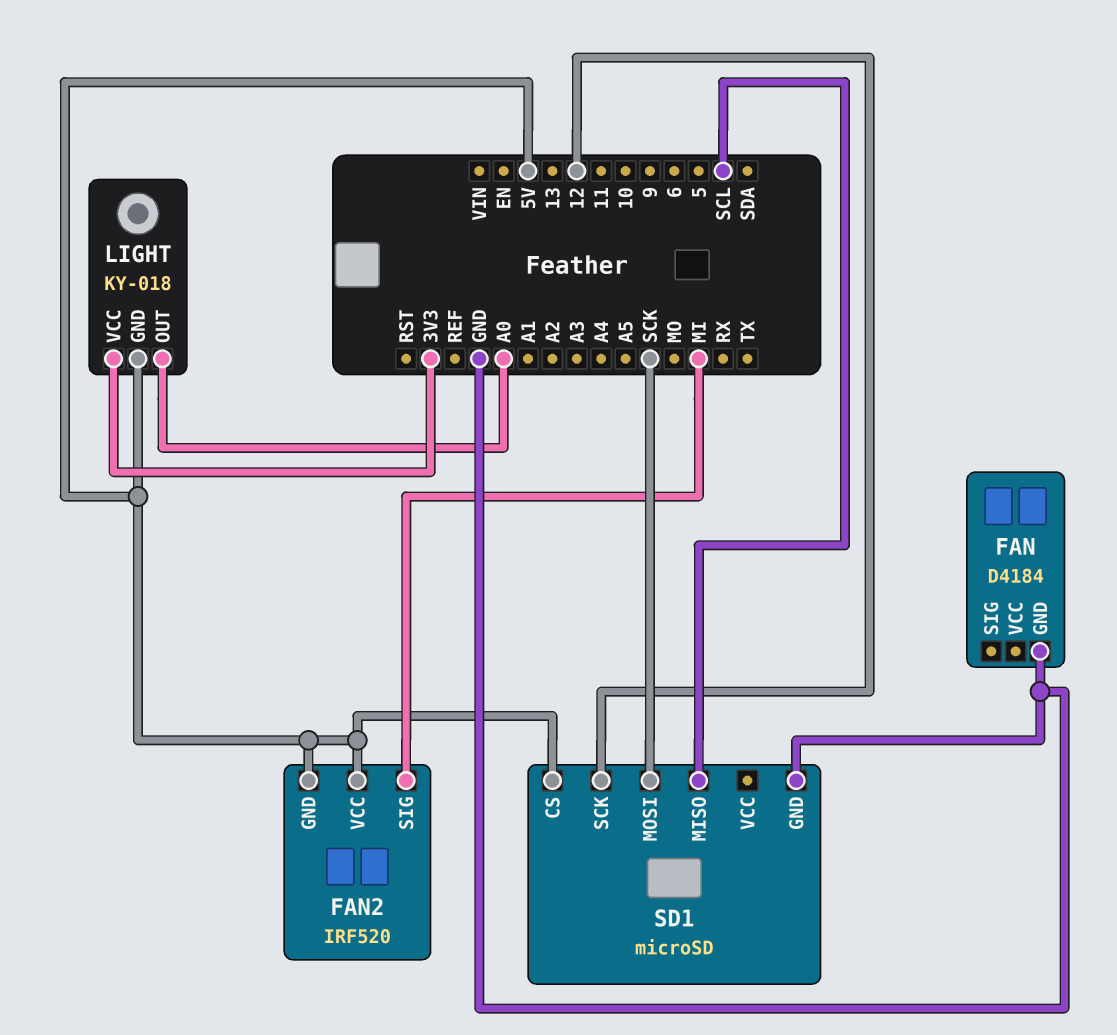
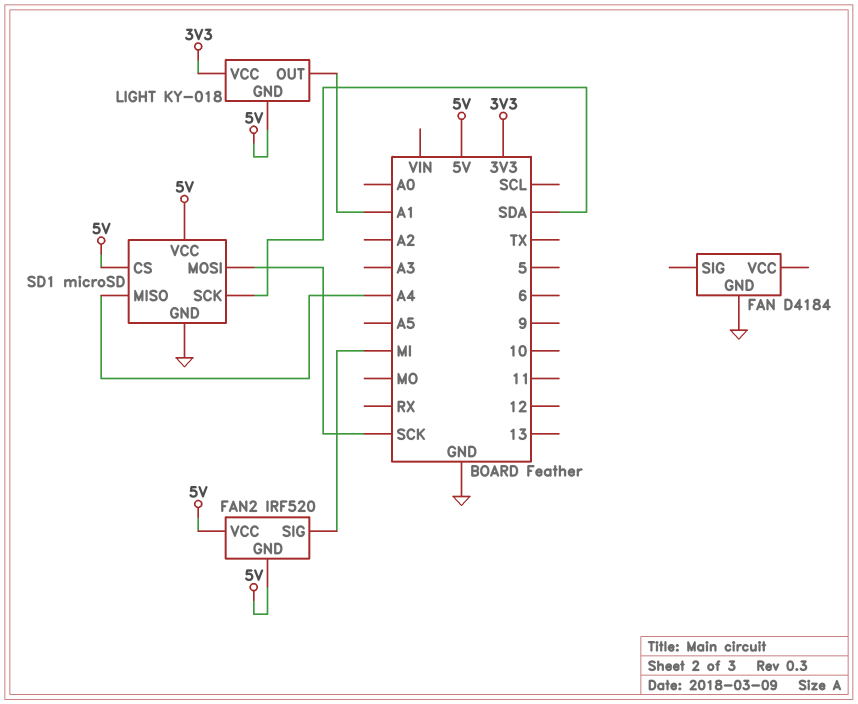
LIGHT pin OUT: A0 -> A1
SD1 pin MISO: SCL -> A4
SD1 pin SCK: 12 -> SDA
SD1 pin VCC: none -> 5V

